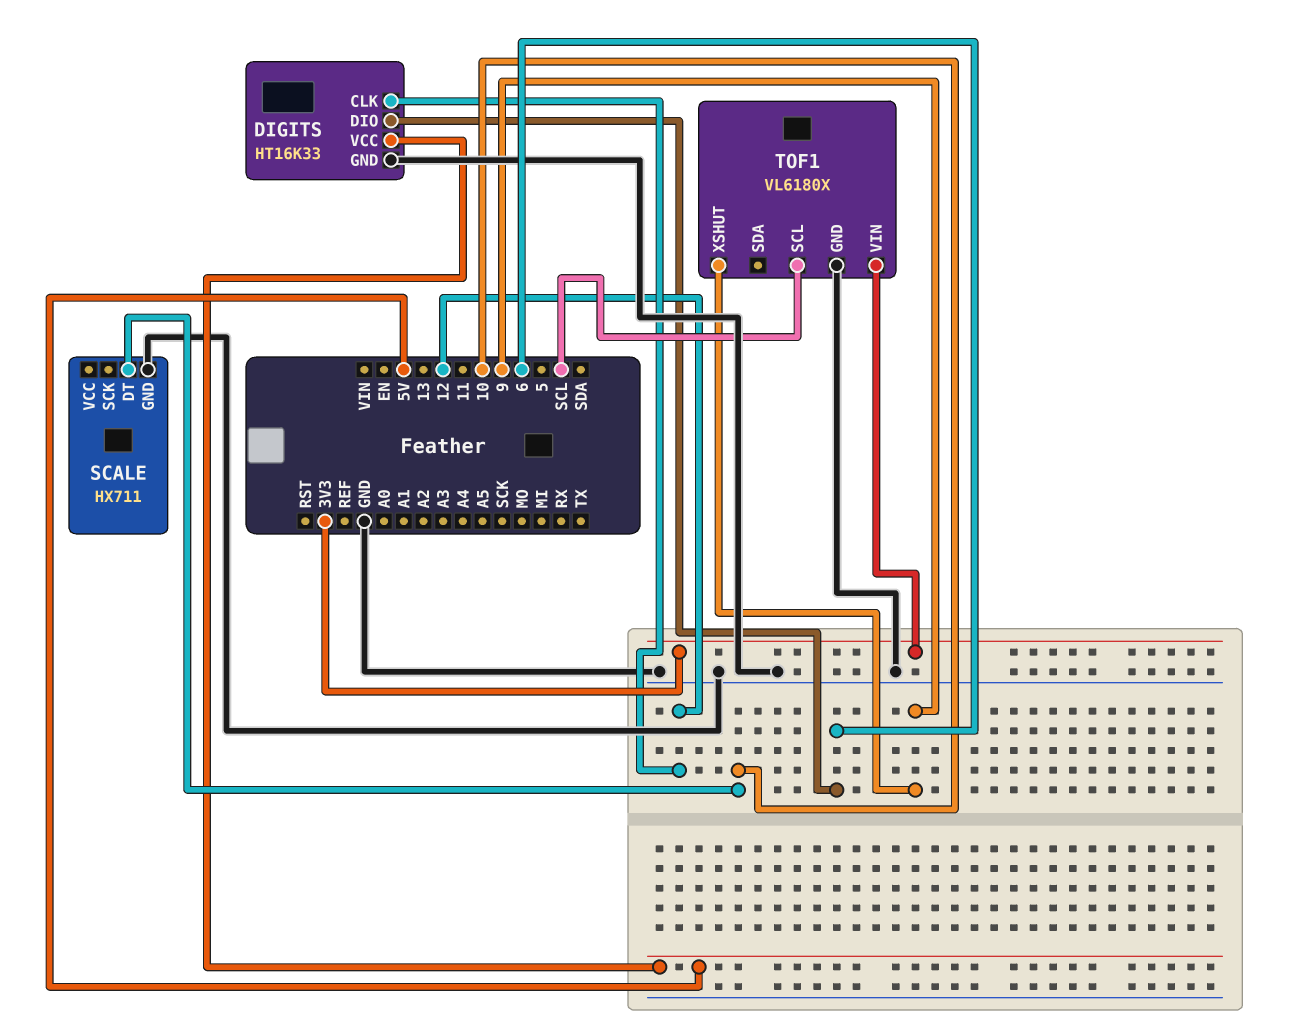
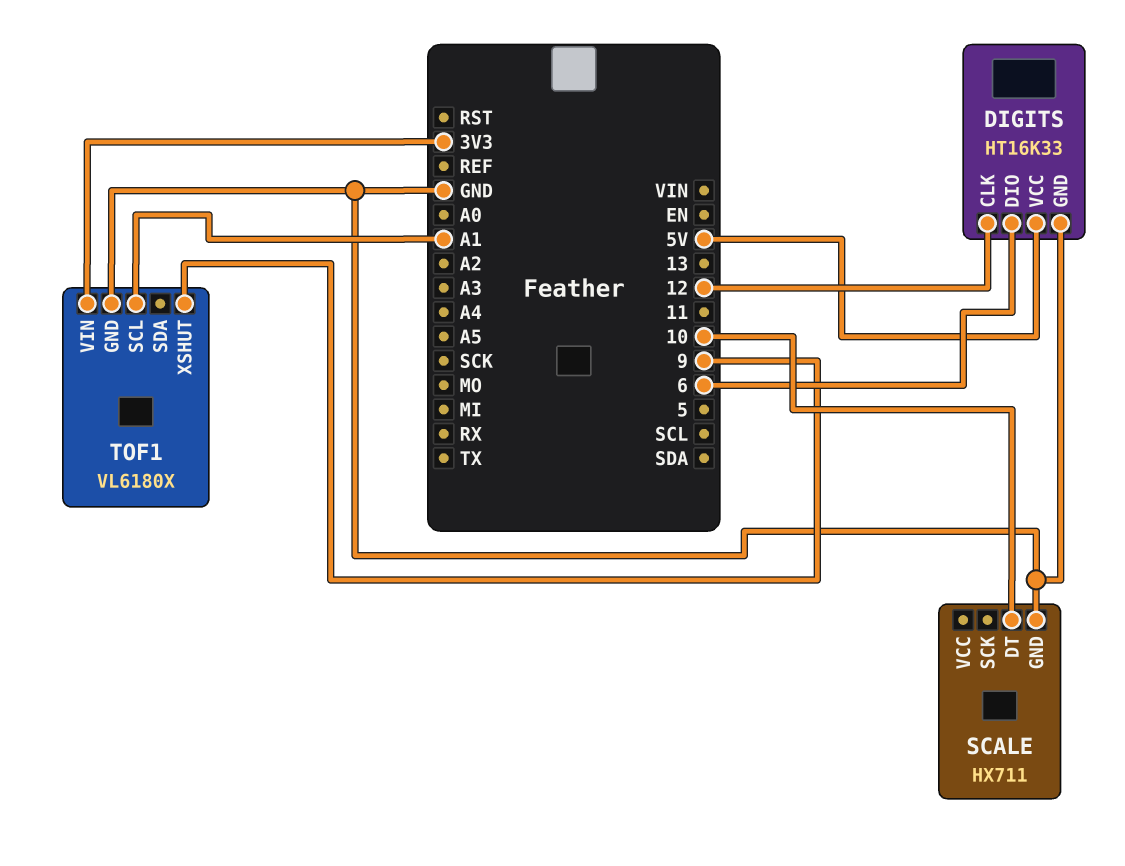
TOF1 pin SCL: SCL -> A1

